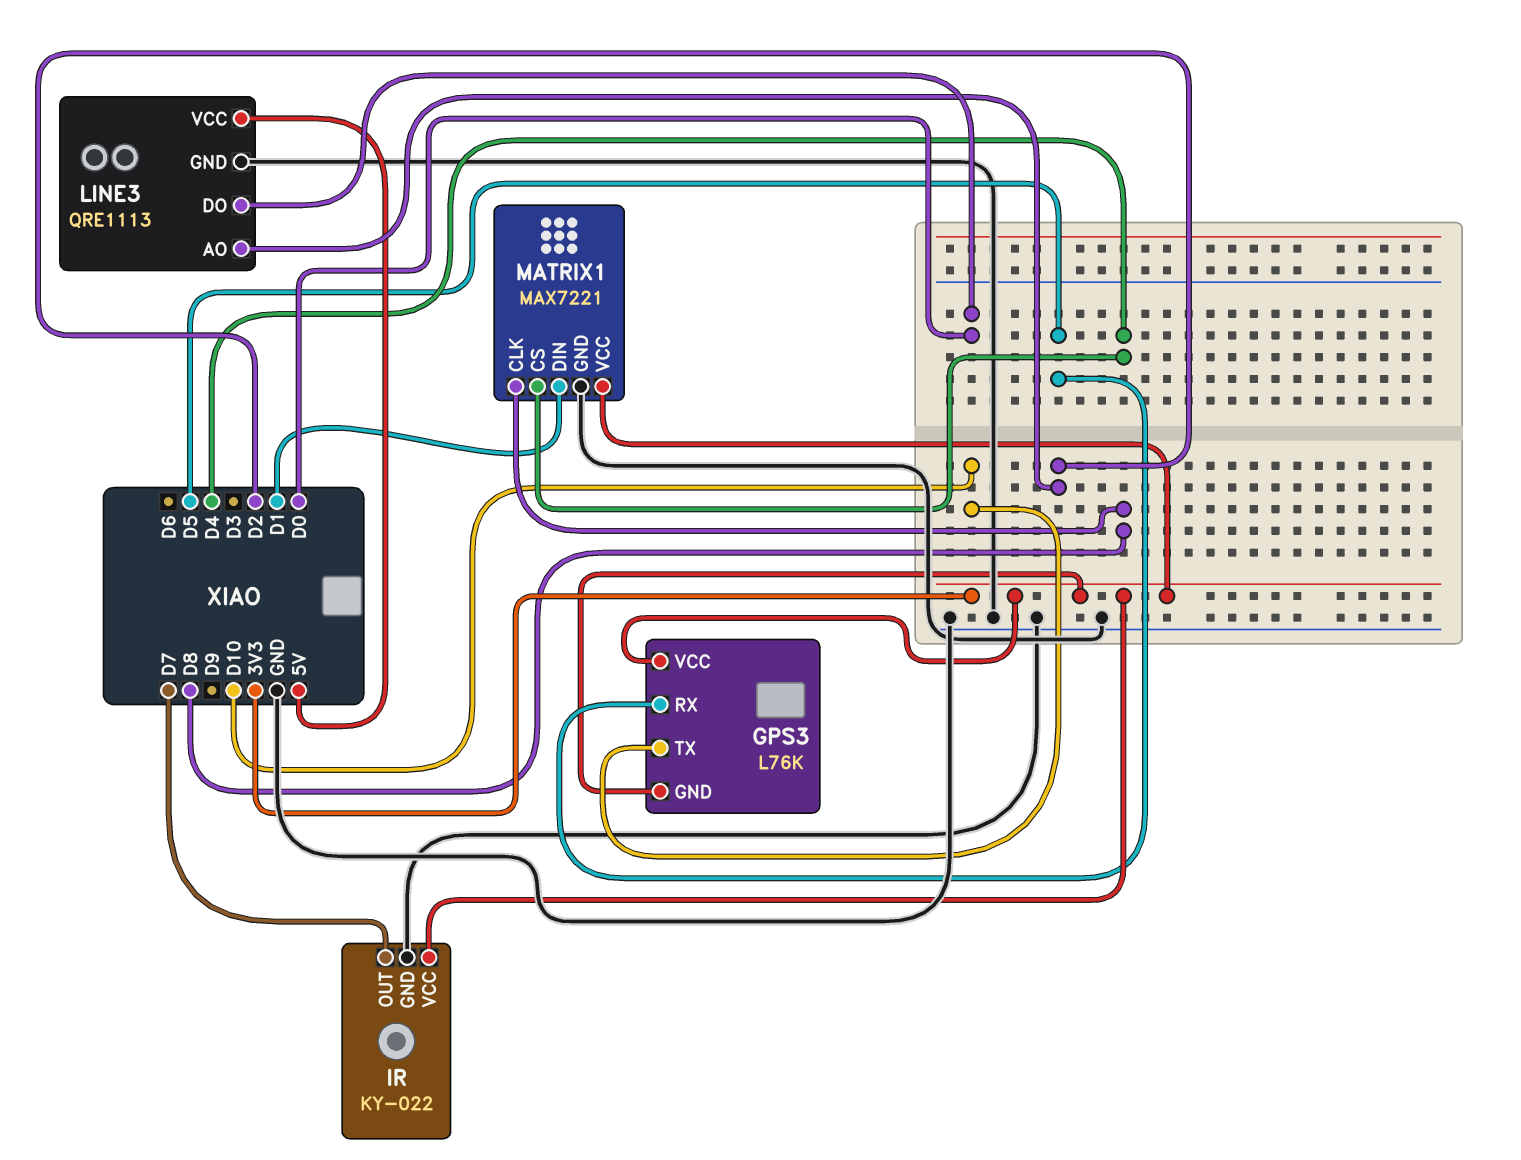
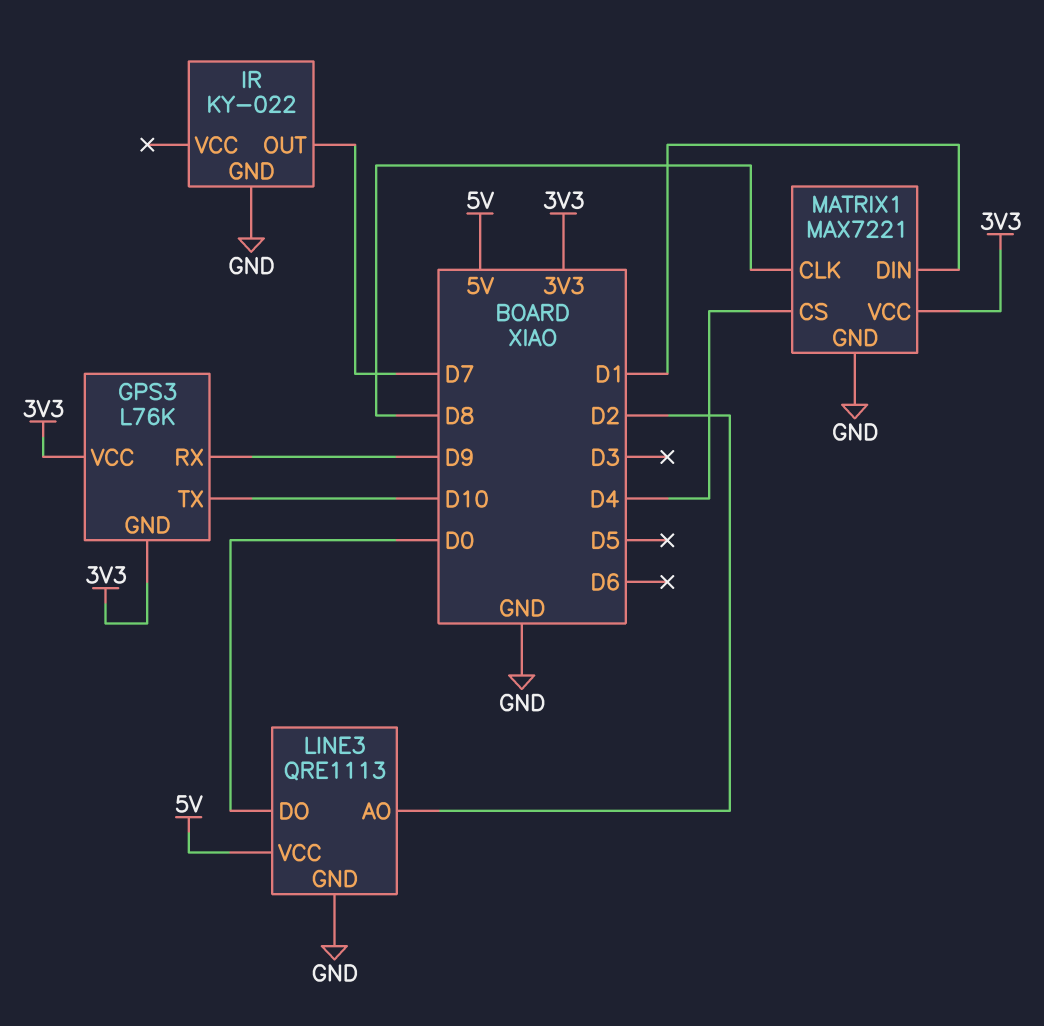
GPS3 pin RX: D5 -> D9
IR pin VCC: 3V3 -> none

